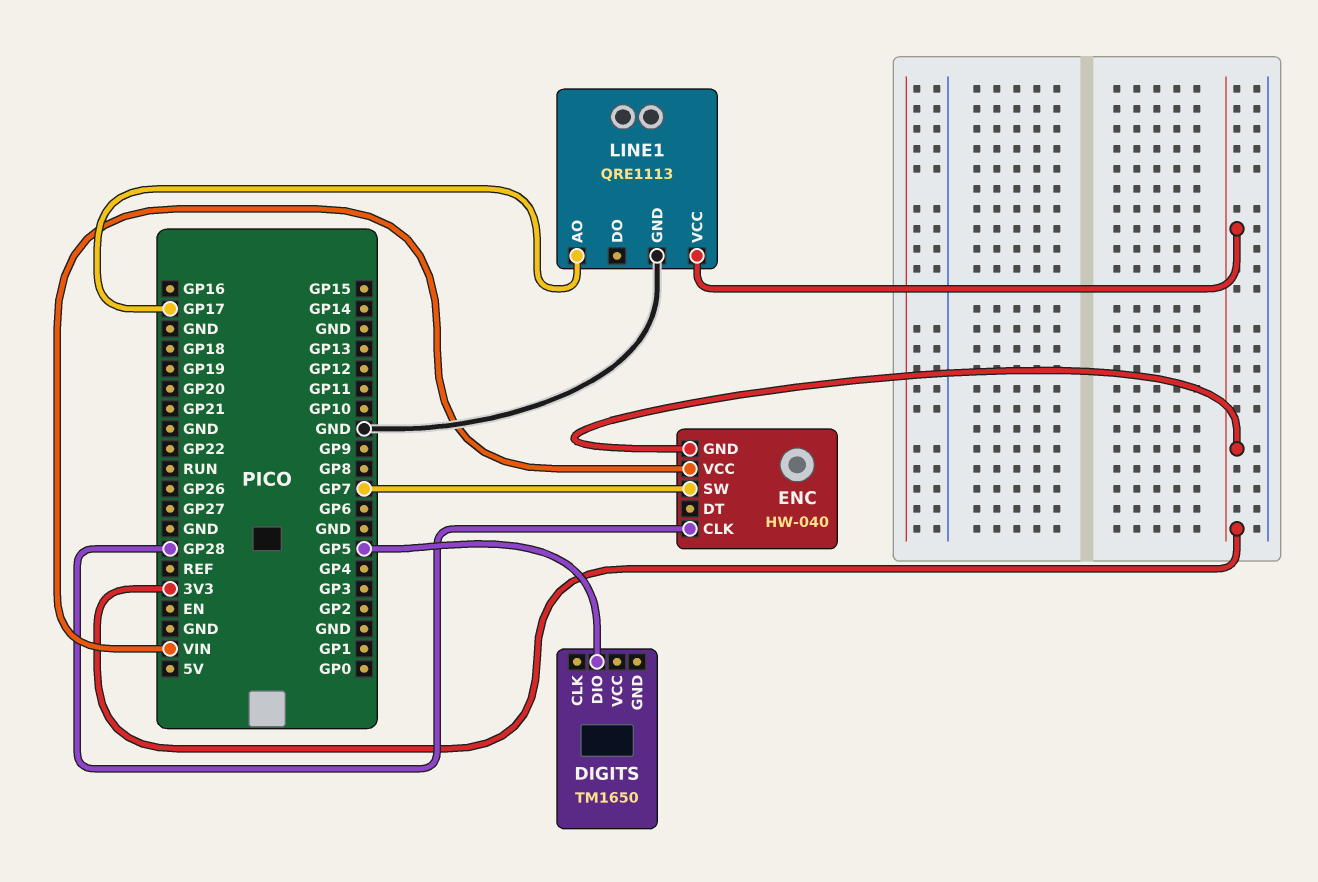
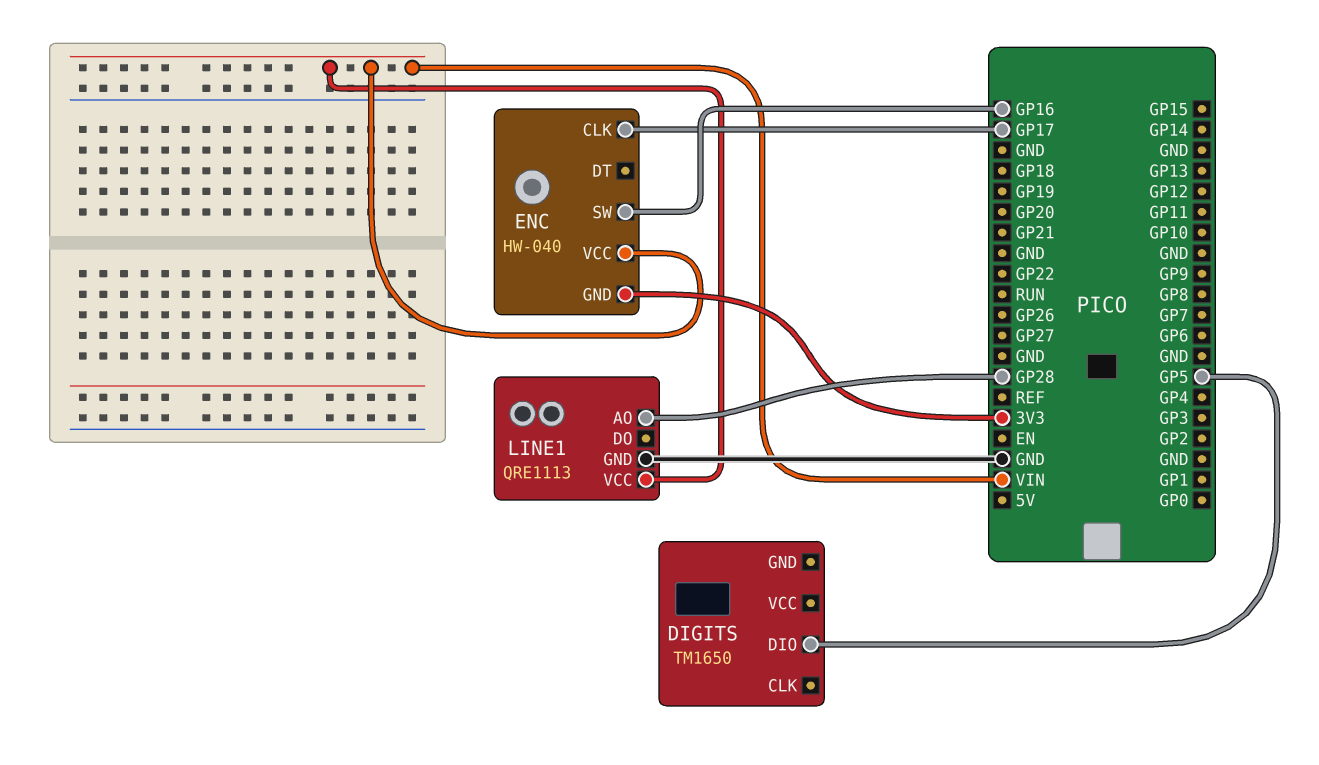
ENC pin CLK: GP28 -> GP17
ENC pin SW: GP7 -> GP16
LINE1 pin AO: GP17 -> GP28
LINE1 pin VCC: 3V3 -> VIN

